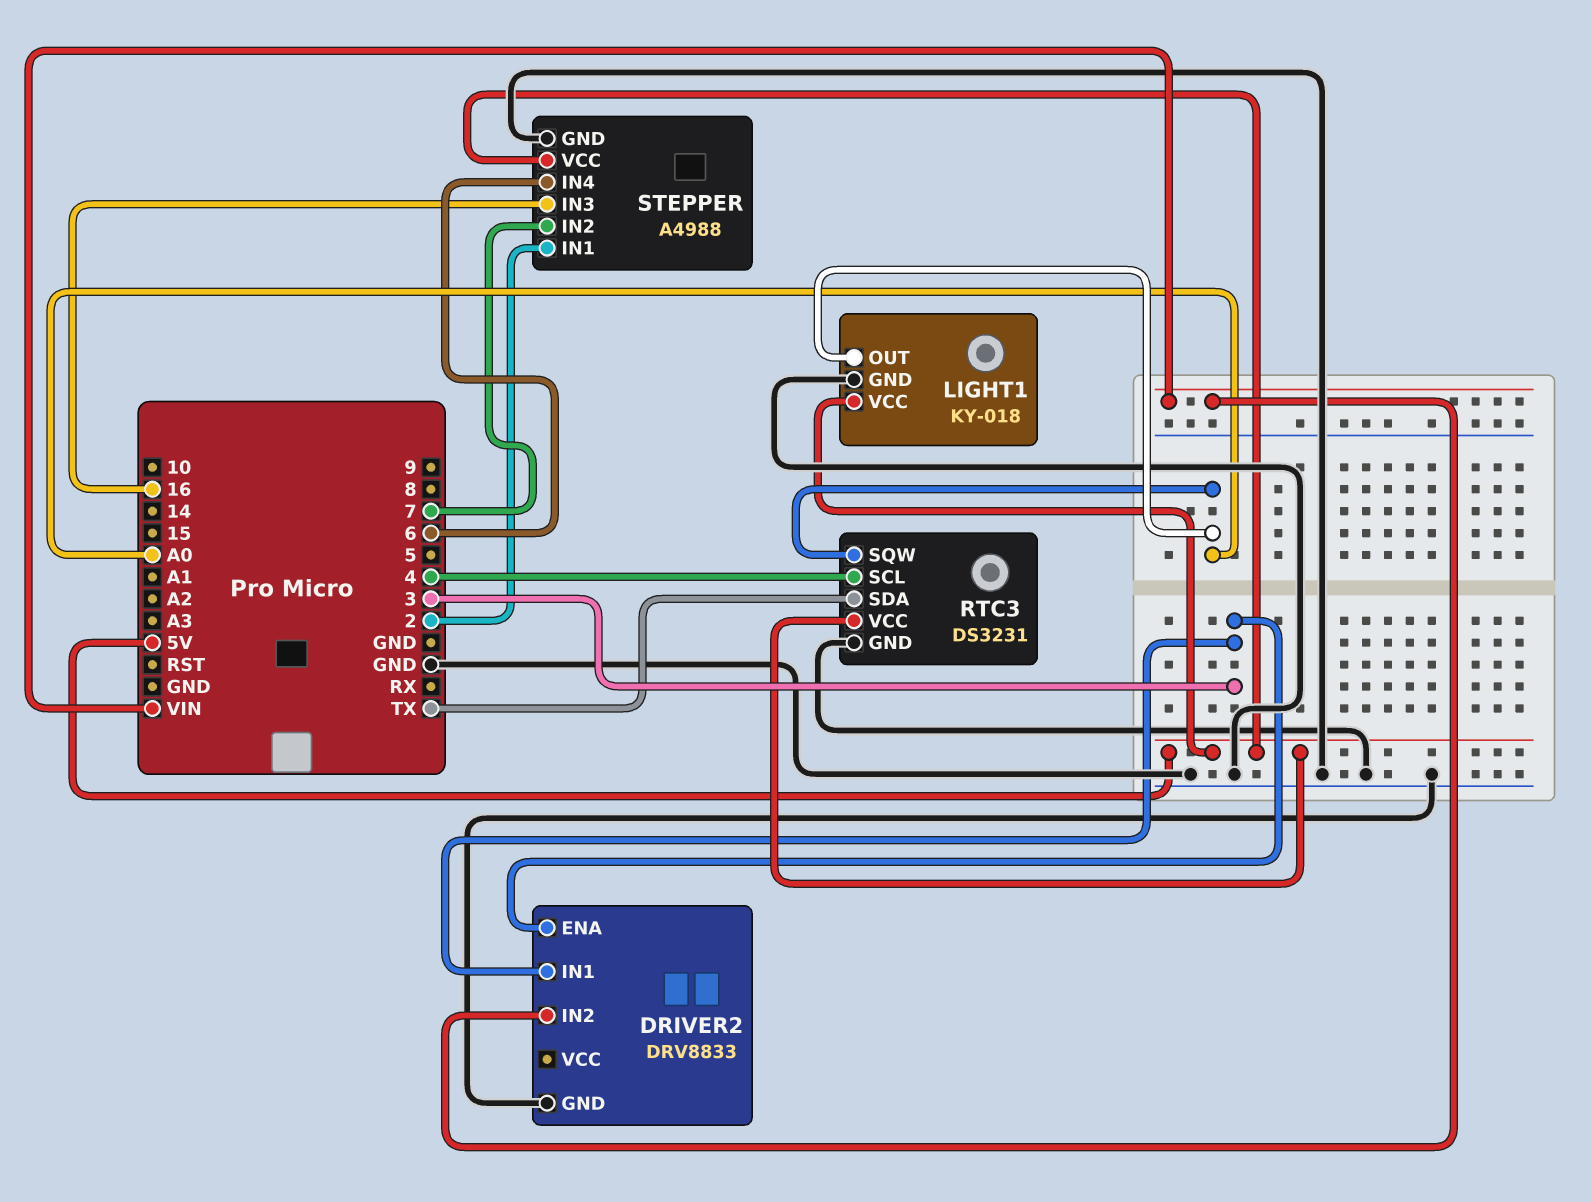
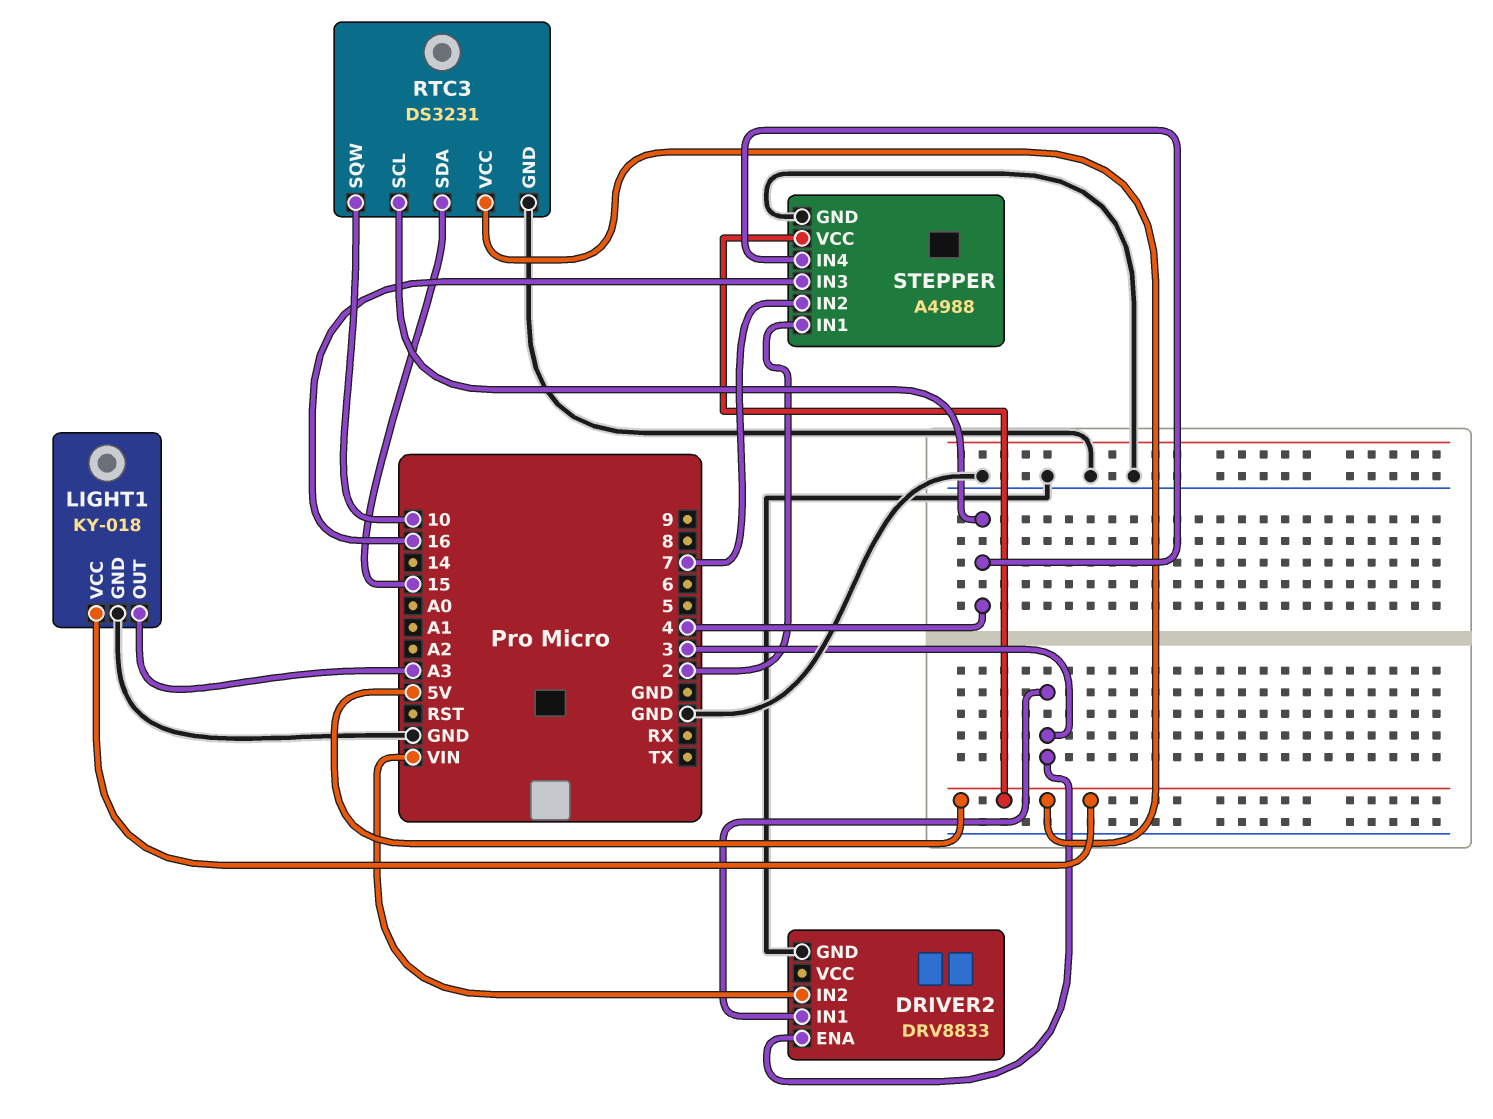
LIGHT1 pin OUT: A0 -> A3
RTC3 pin SDA: TX -> 15
RTC3 pin SQW: A0 -> 10
STEPPER pin IN4: 6 -> 4

